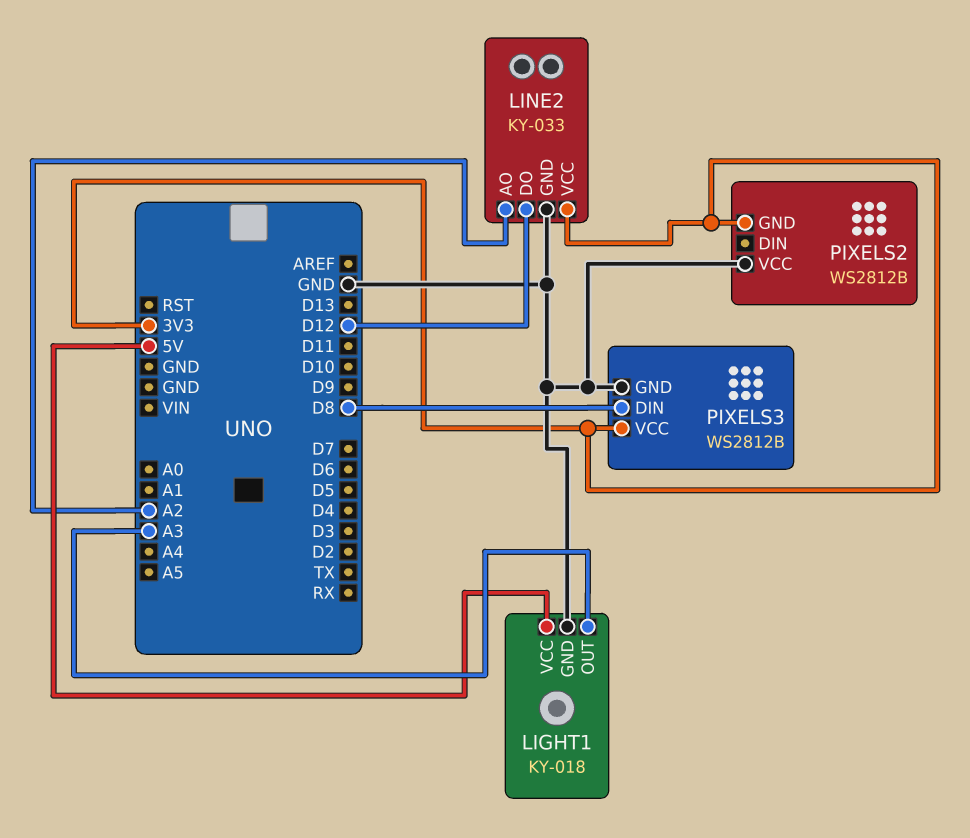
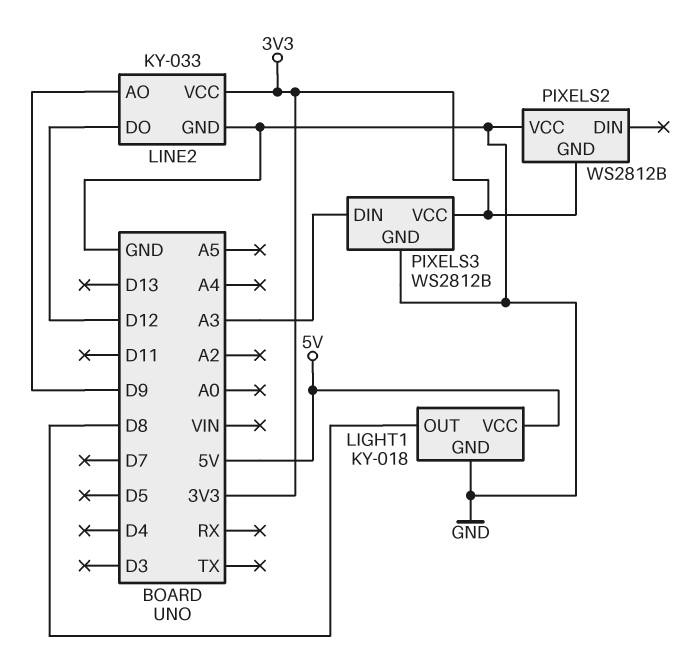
LIGHT1 pin OUT: A3 -> D8
LINE2 pin AO: A2 -> D9
PIXELS3 pin DIN: D8 -> A3

